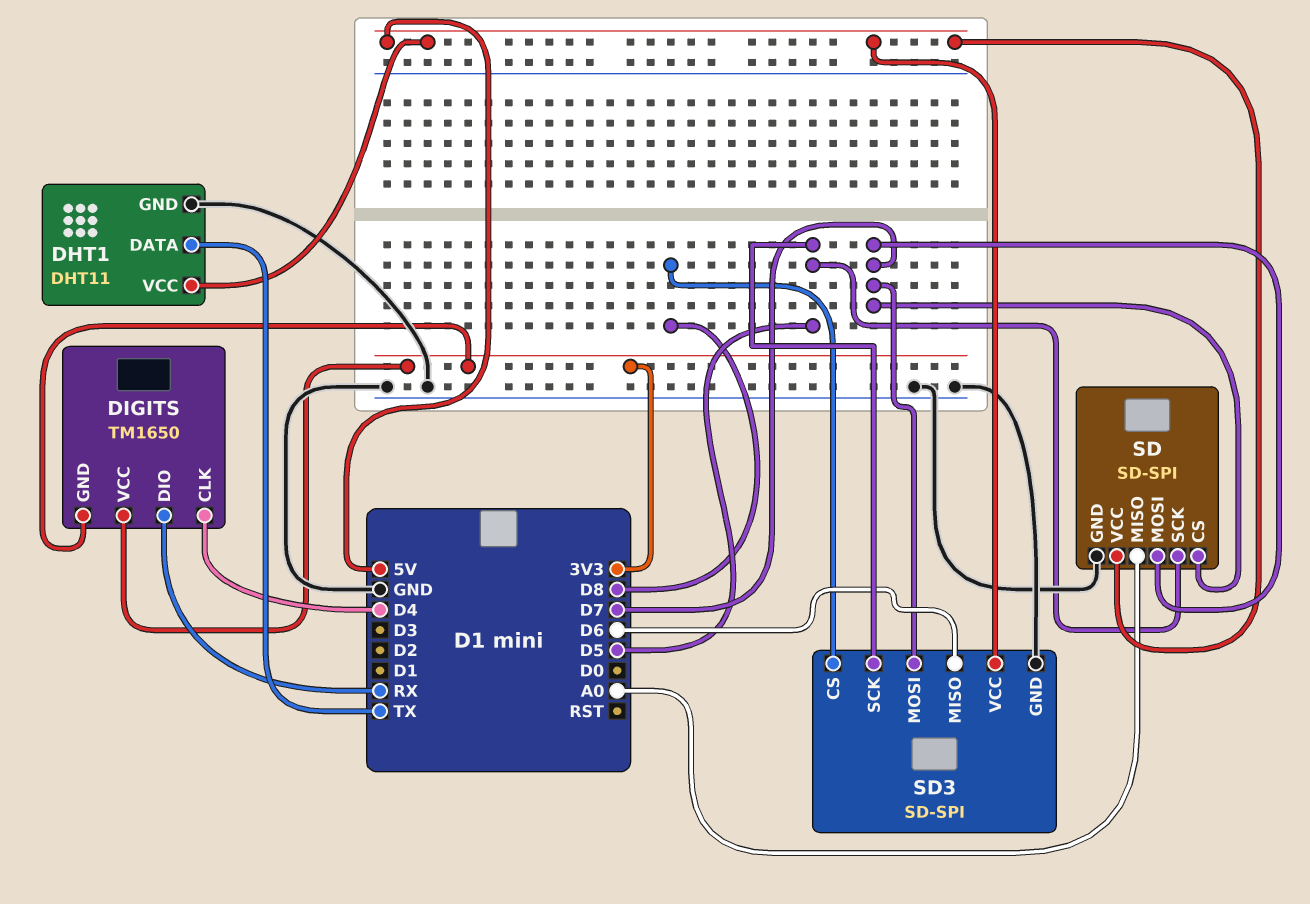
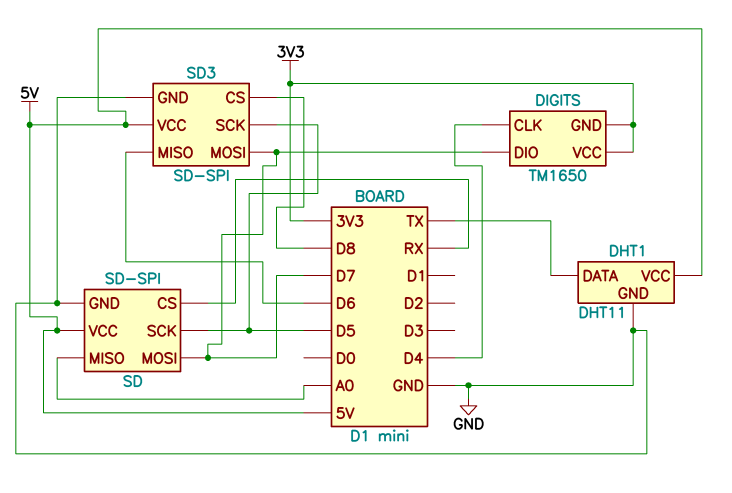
DIGITS pin DIO: RX -> D7
SD pin CS: D7 -> RX

